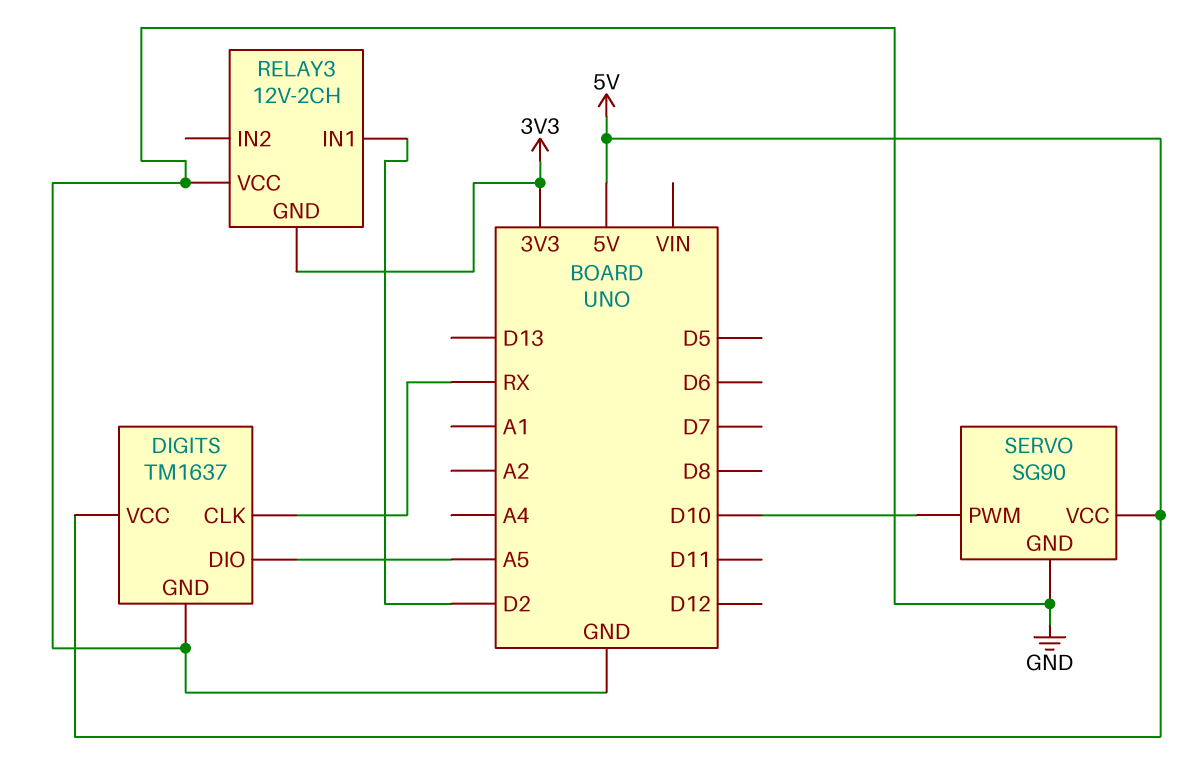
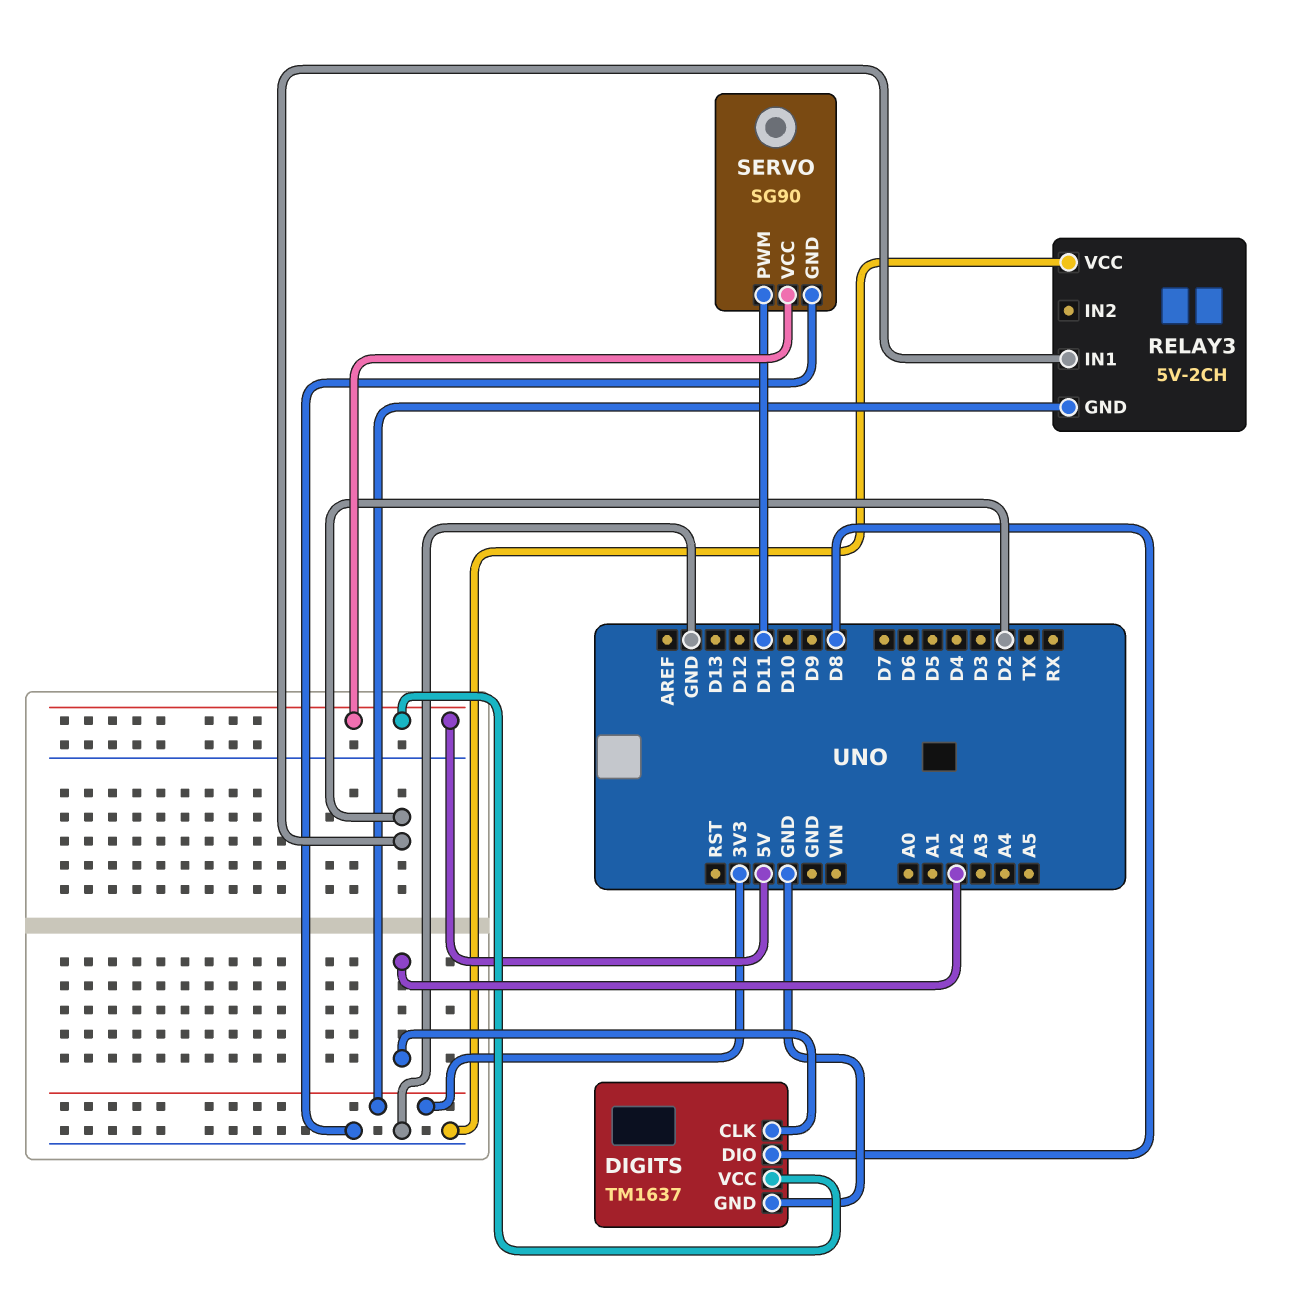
DIGITS pin CLK: RX -> A2
DIGITS pin DIO: A5 -> D8
RELAY3: 12V-2CH -> 5V-2CH
SERVO pin PWM: D10 -> D11

